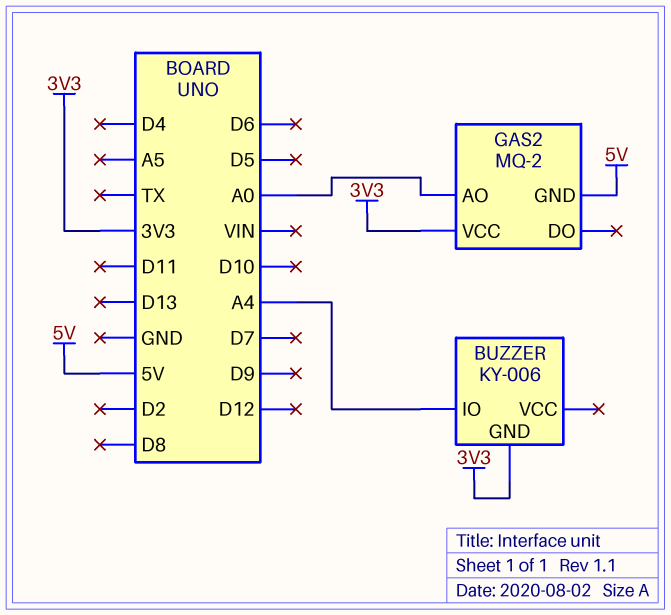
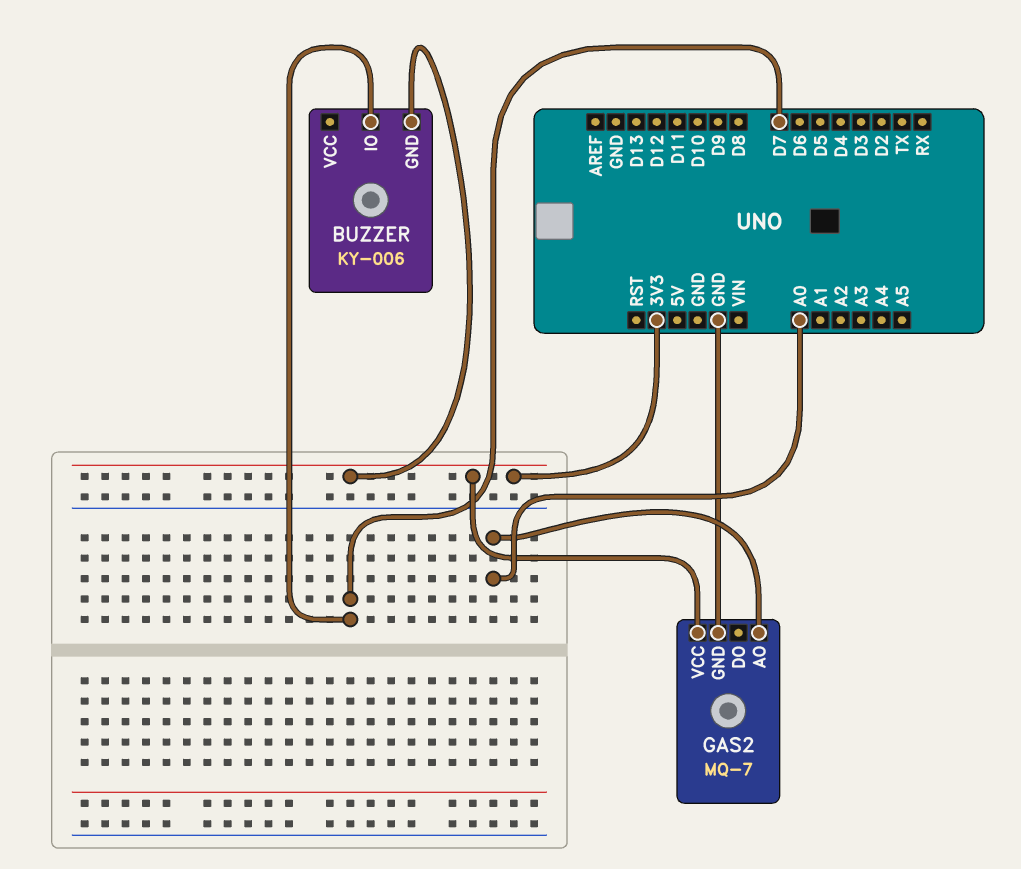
BUZZER pin IO: A4 -> D7
GAS2: MQ-2 -> MQ-7
GAS2 pin GND: 5V -> GND

